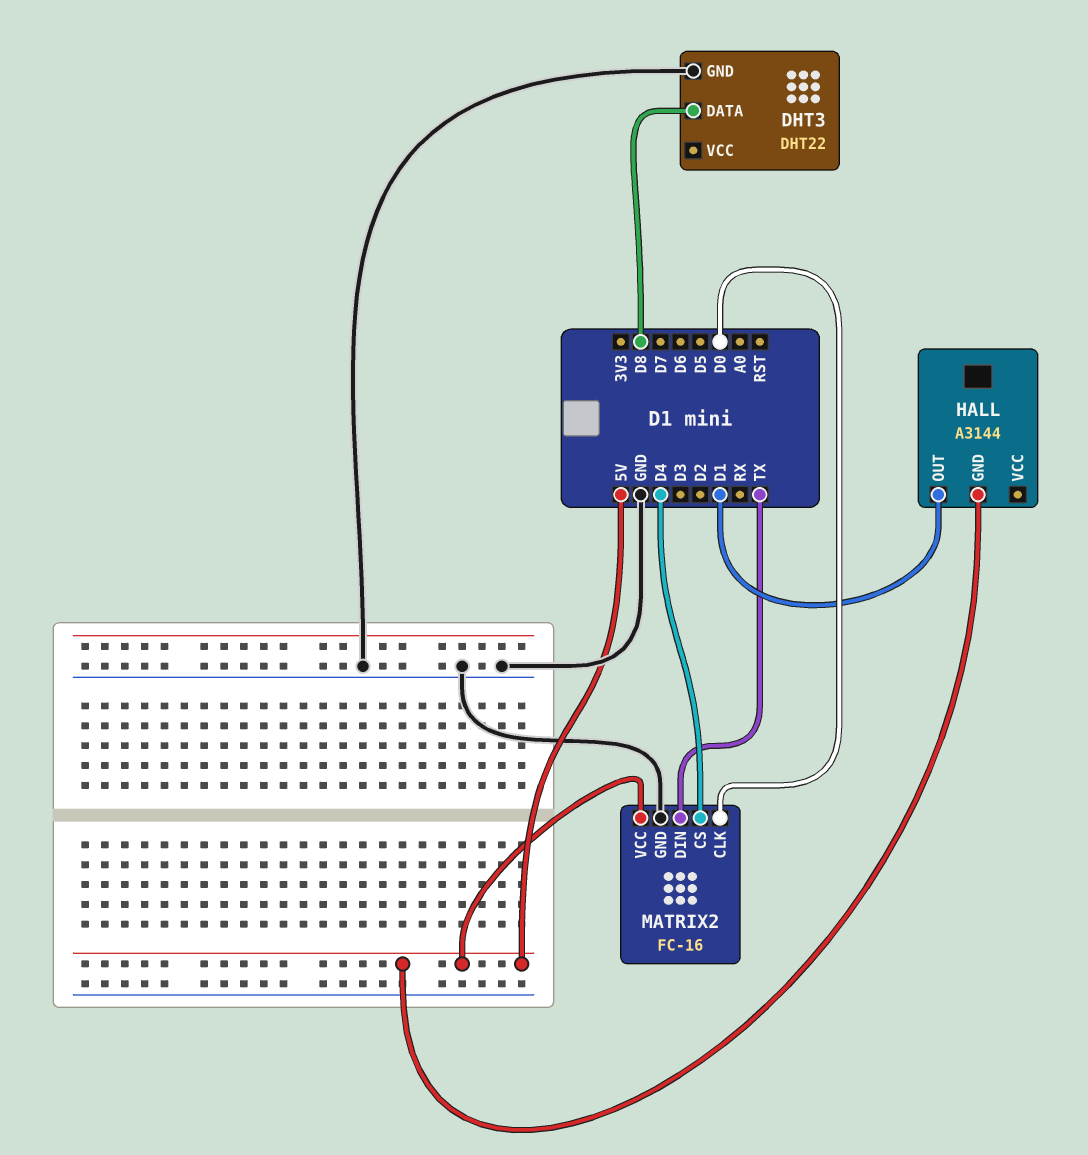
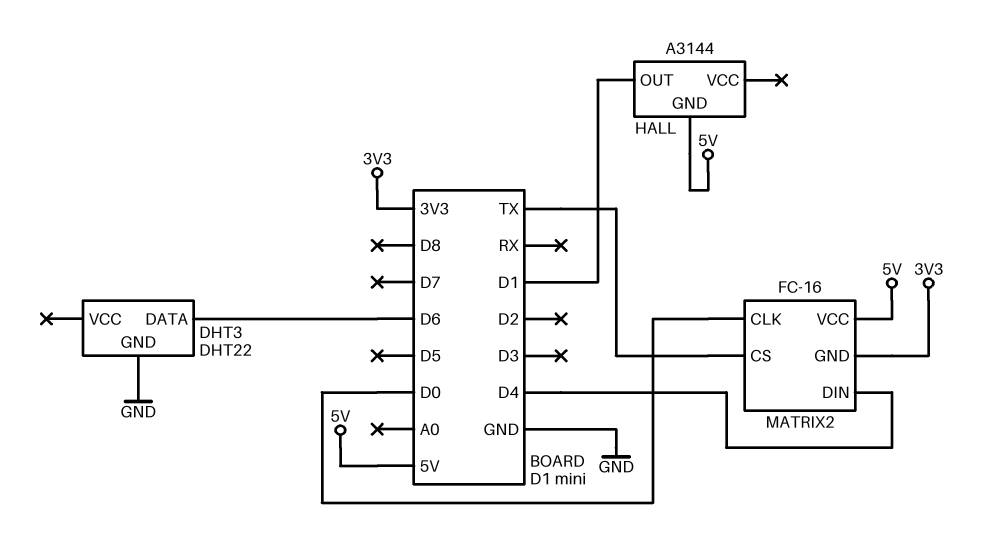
DHT3 pin DATA: D8 -> D6
MATRIX2 pin CS: D4 -> TX
MATRIX2 pin DIN: TX -> D4
MATRIX2 pin GND: GND -> 3V3

